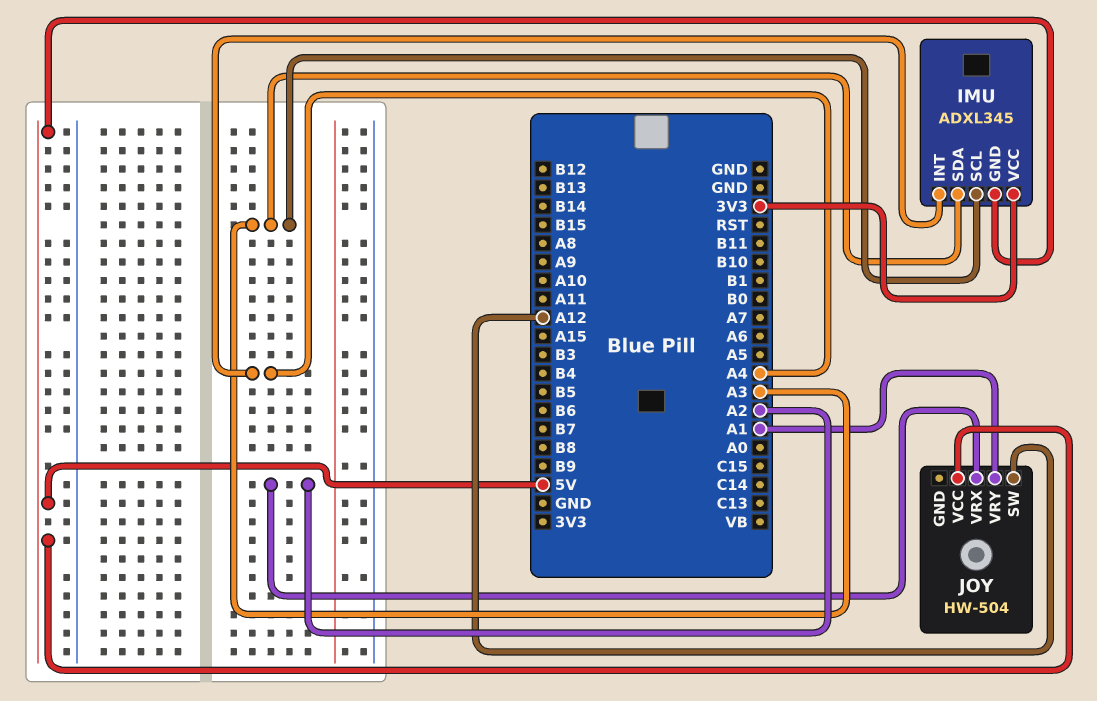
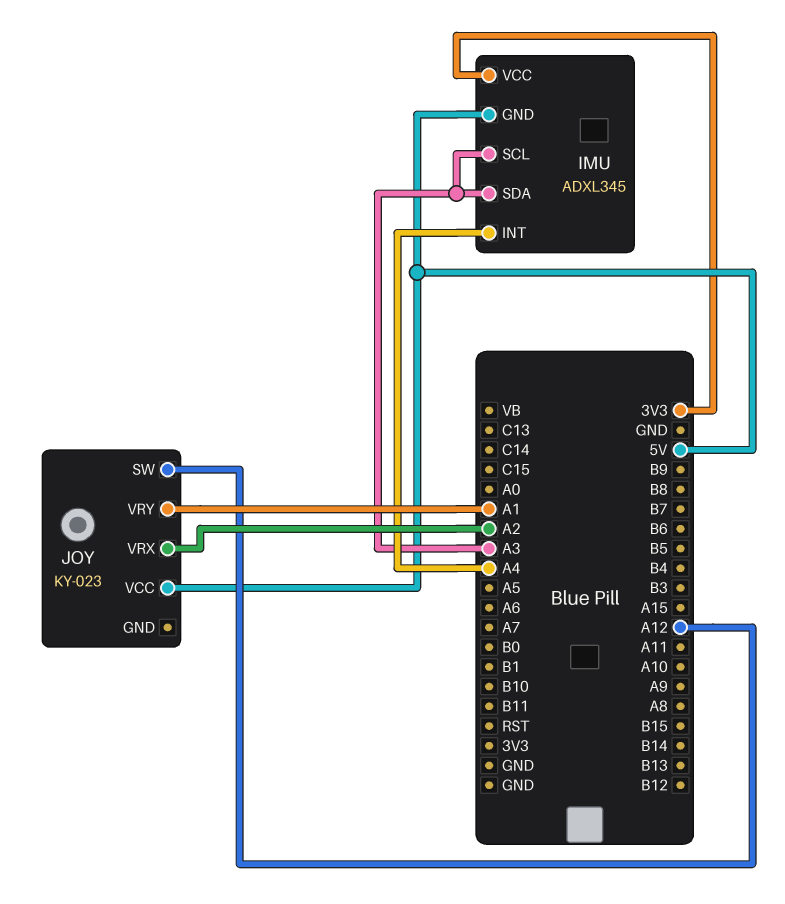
JOY: HW-504 -> KY-023

